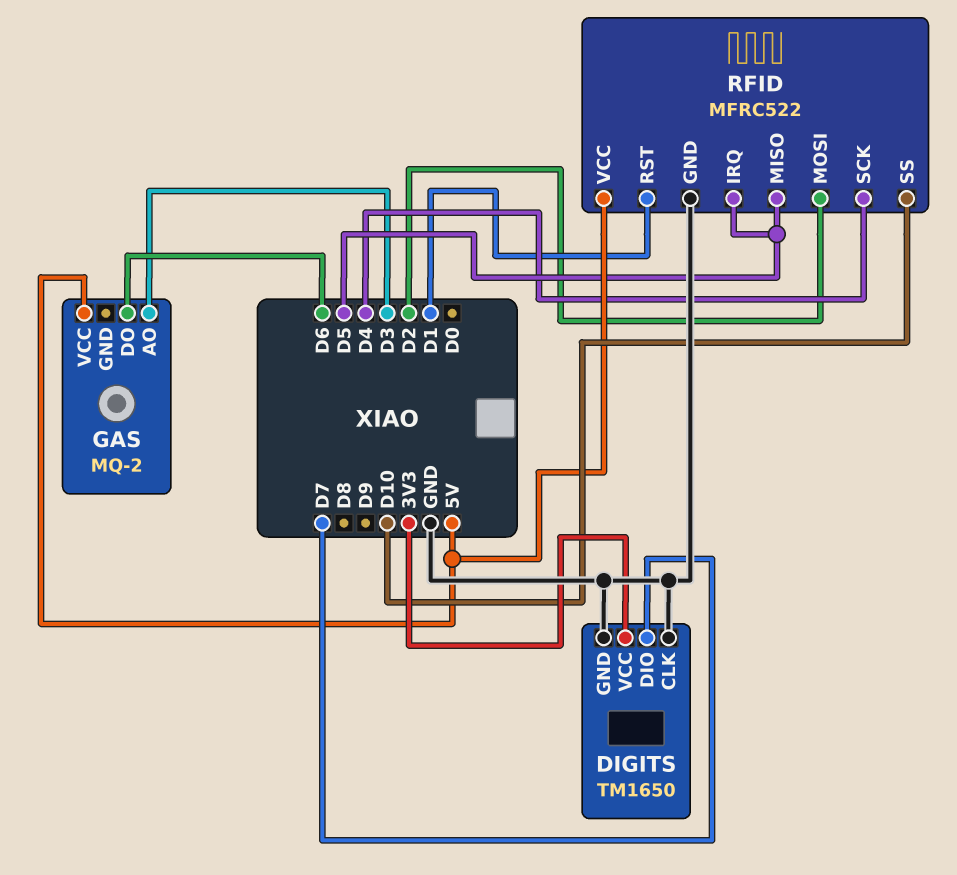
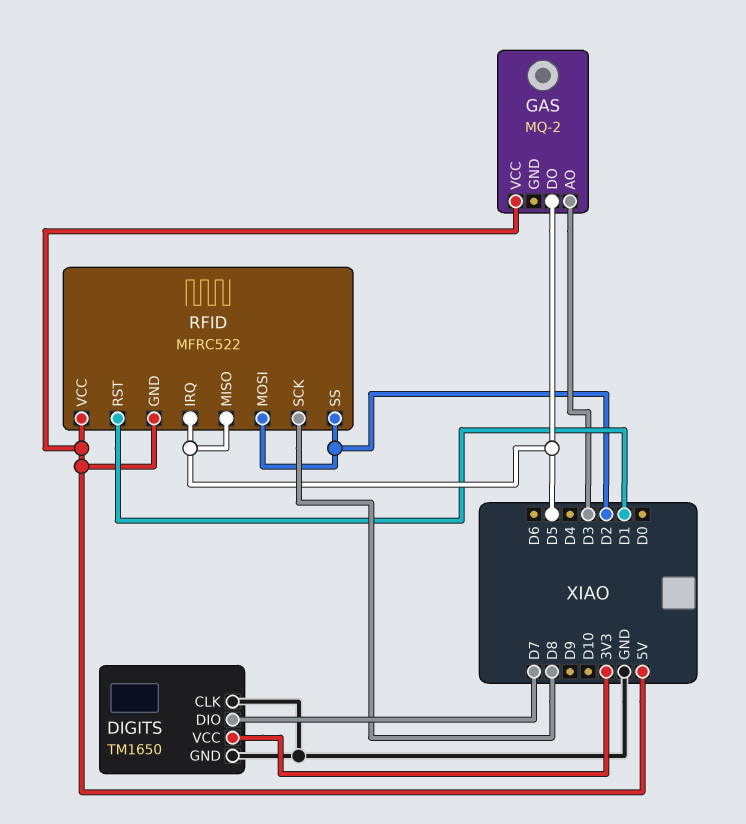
GAS pin DO: D6 -> D5
RFID pin GND: GND -> 5V
RFID pin SCK: D4 -> D8
RFID pin SS: D10 -> D2

